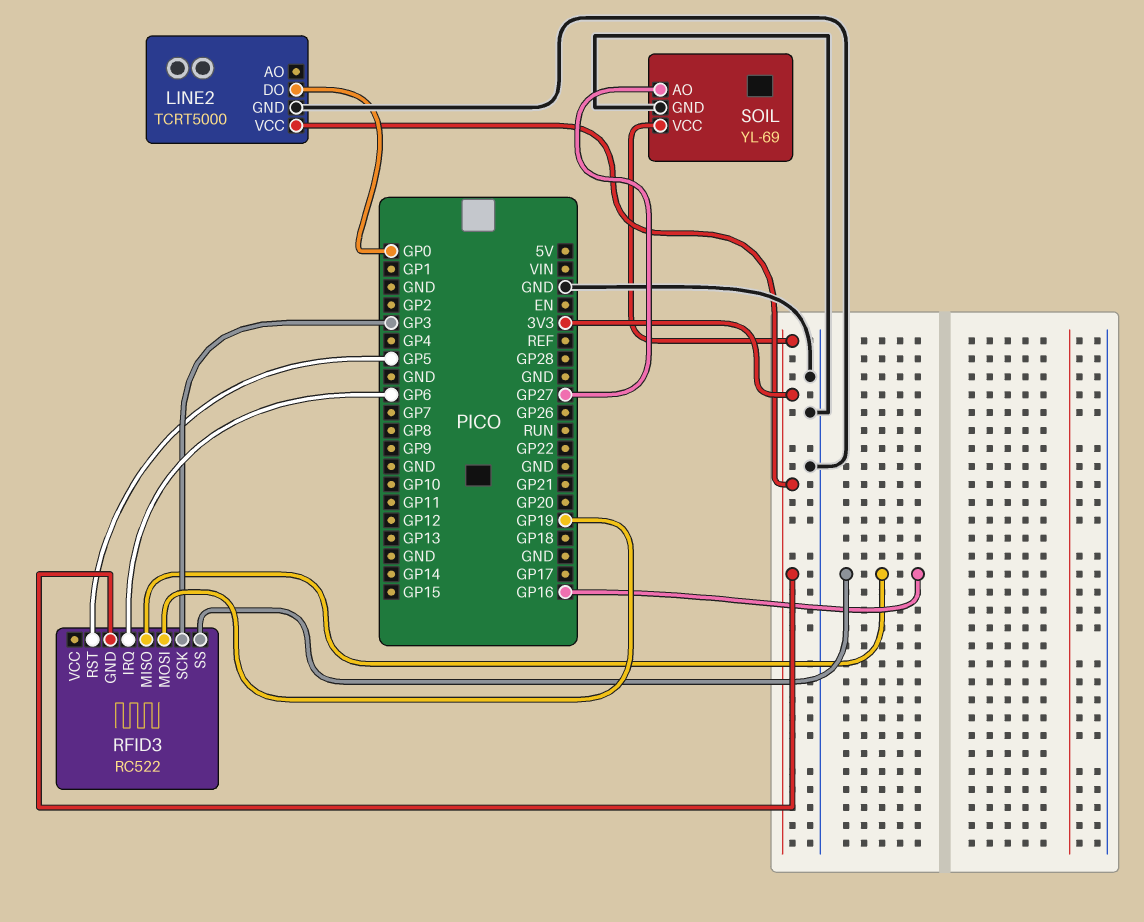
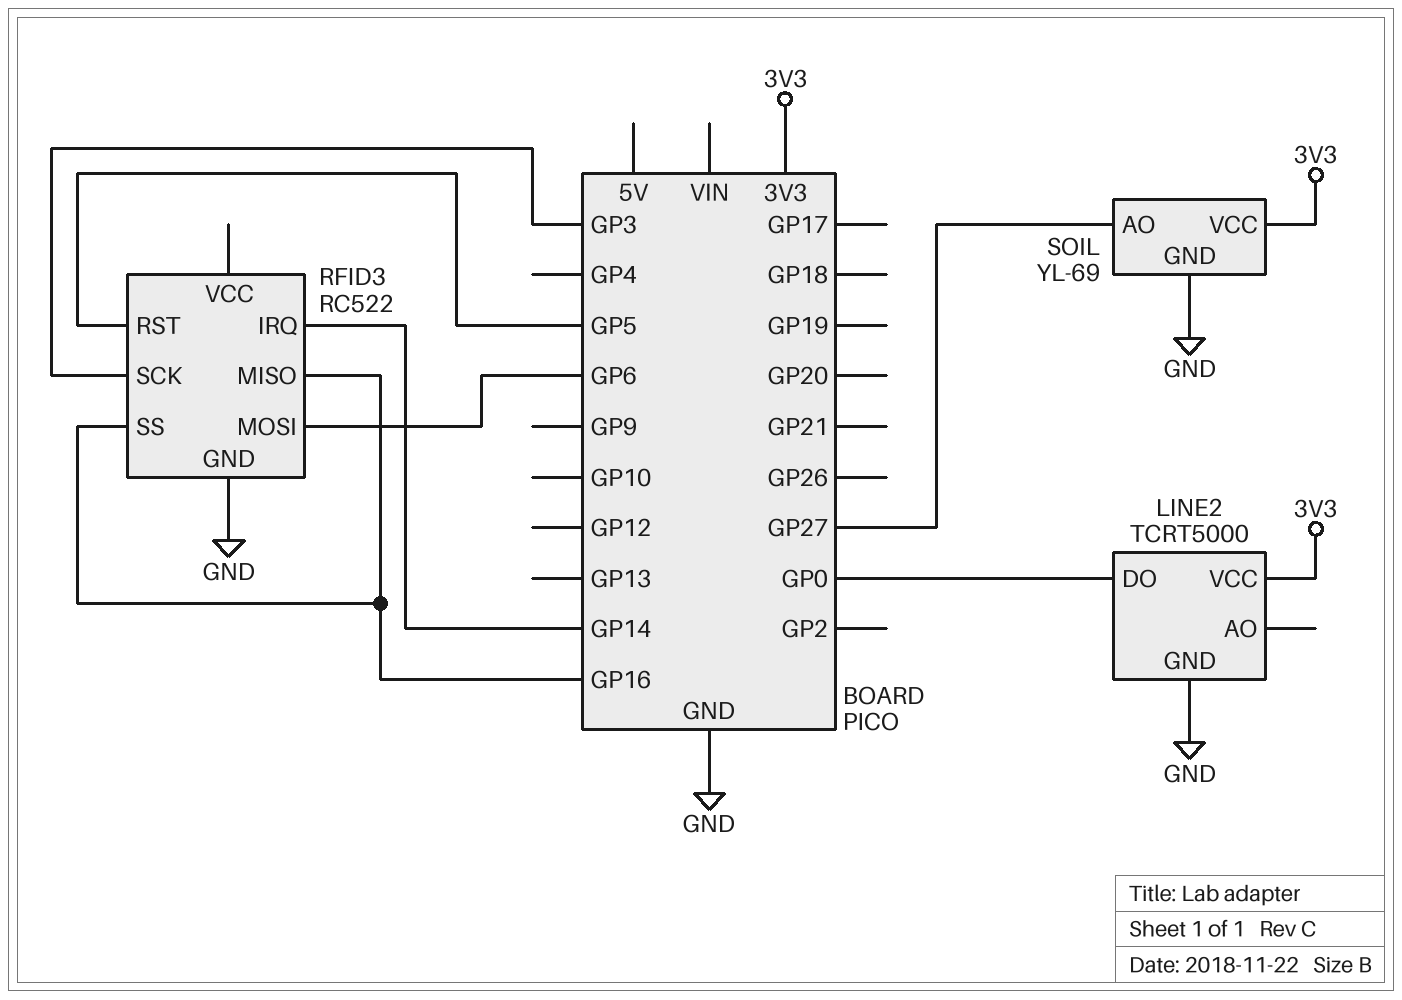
RFID3 pin GND: 3V3 -> GND
RFID3 pin IRQ: GP6 -> GP14
RFID3 pin MOSI: GP19 -> GP6

